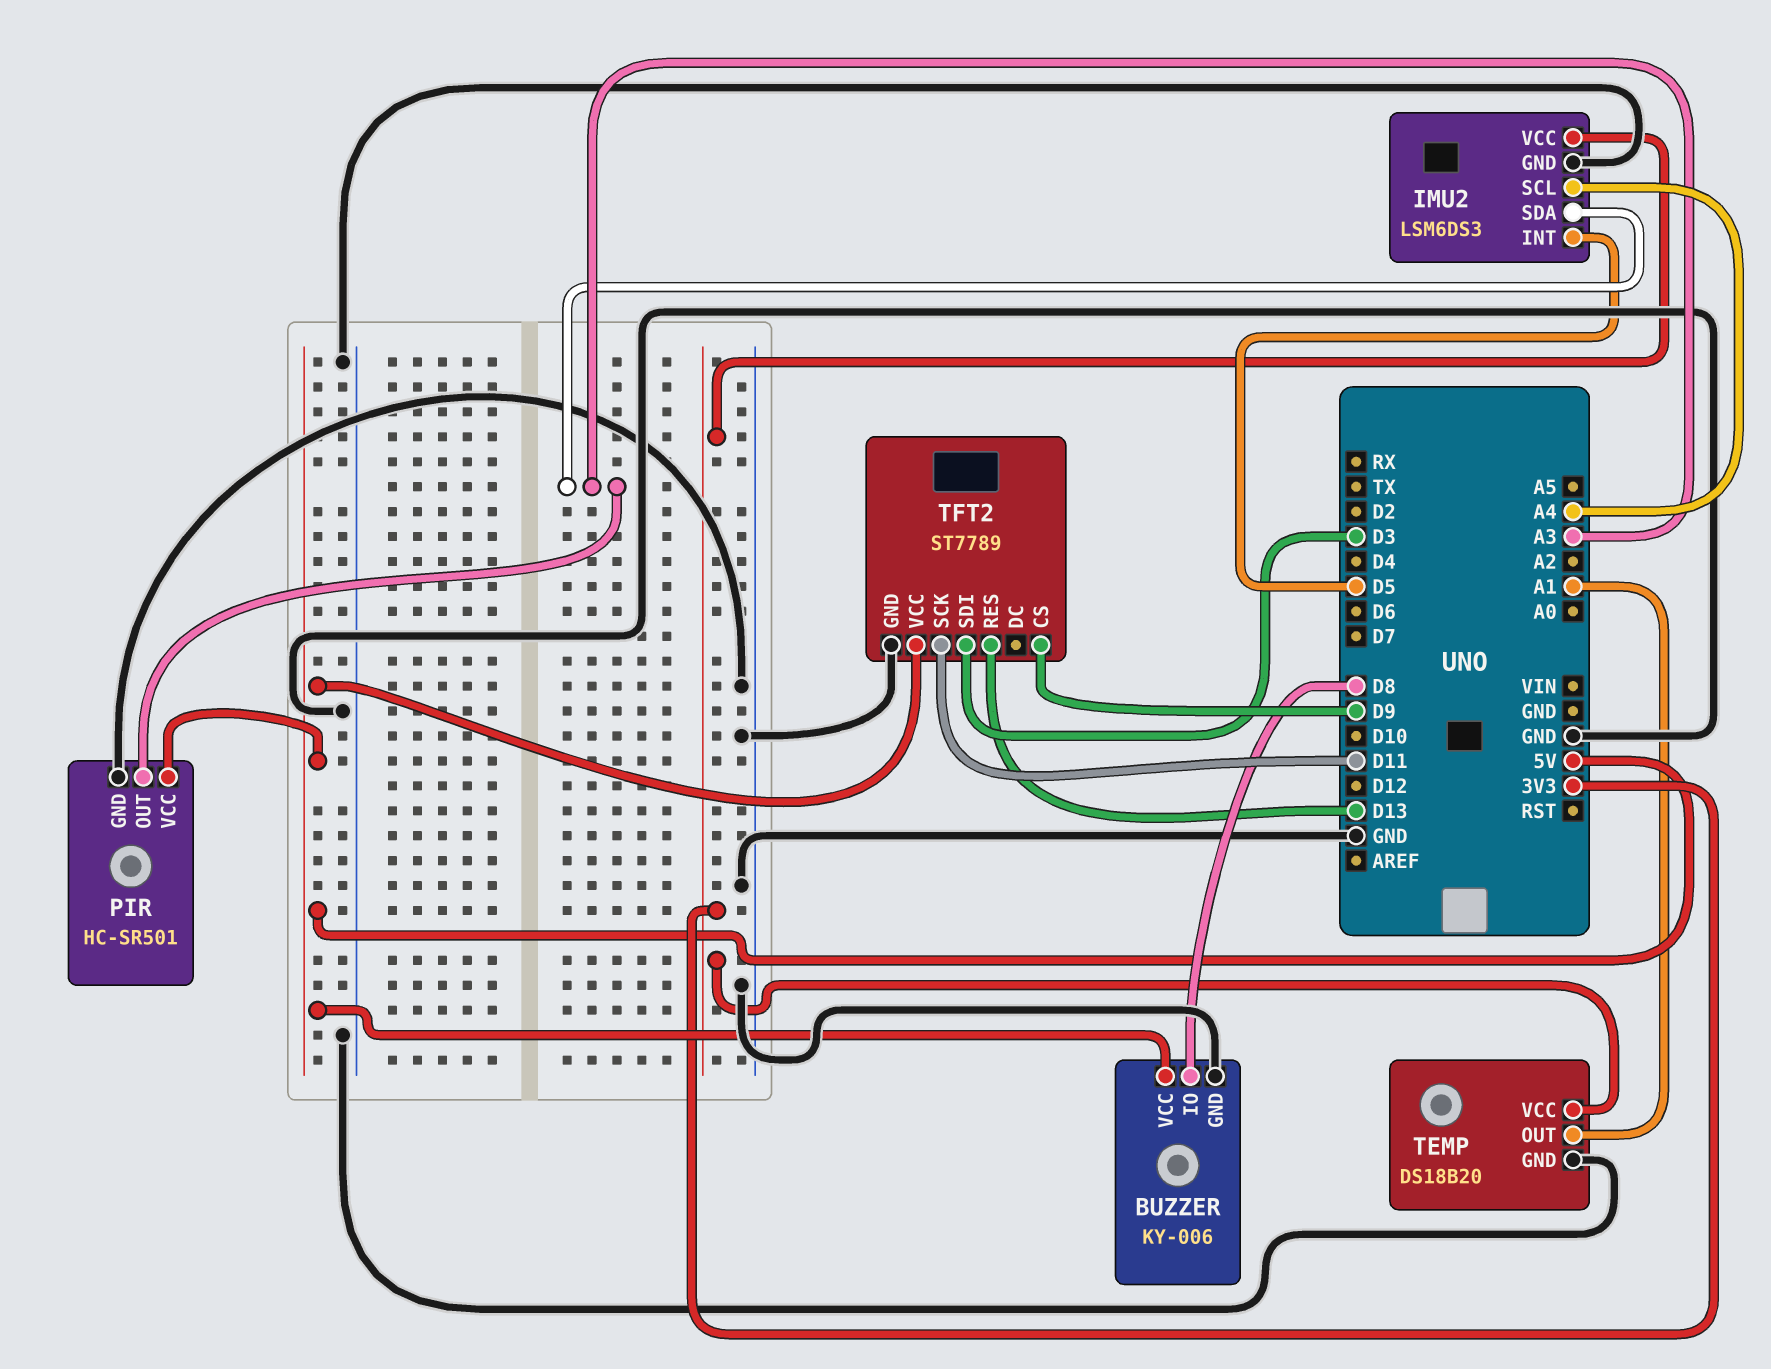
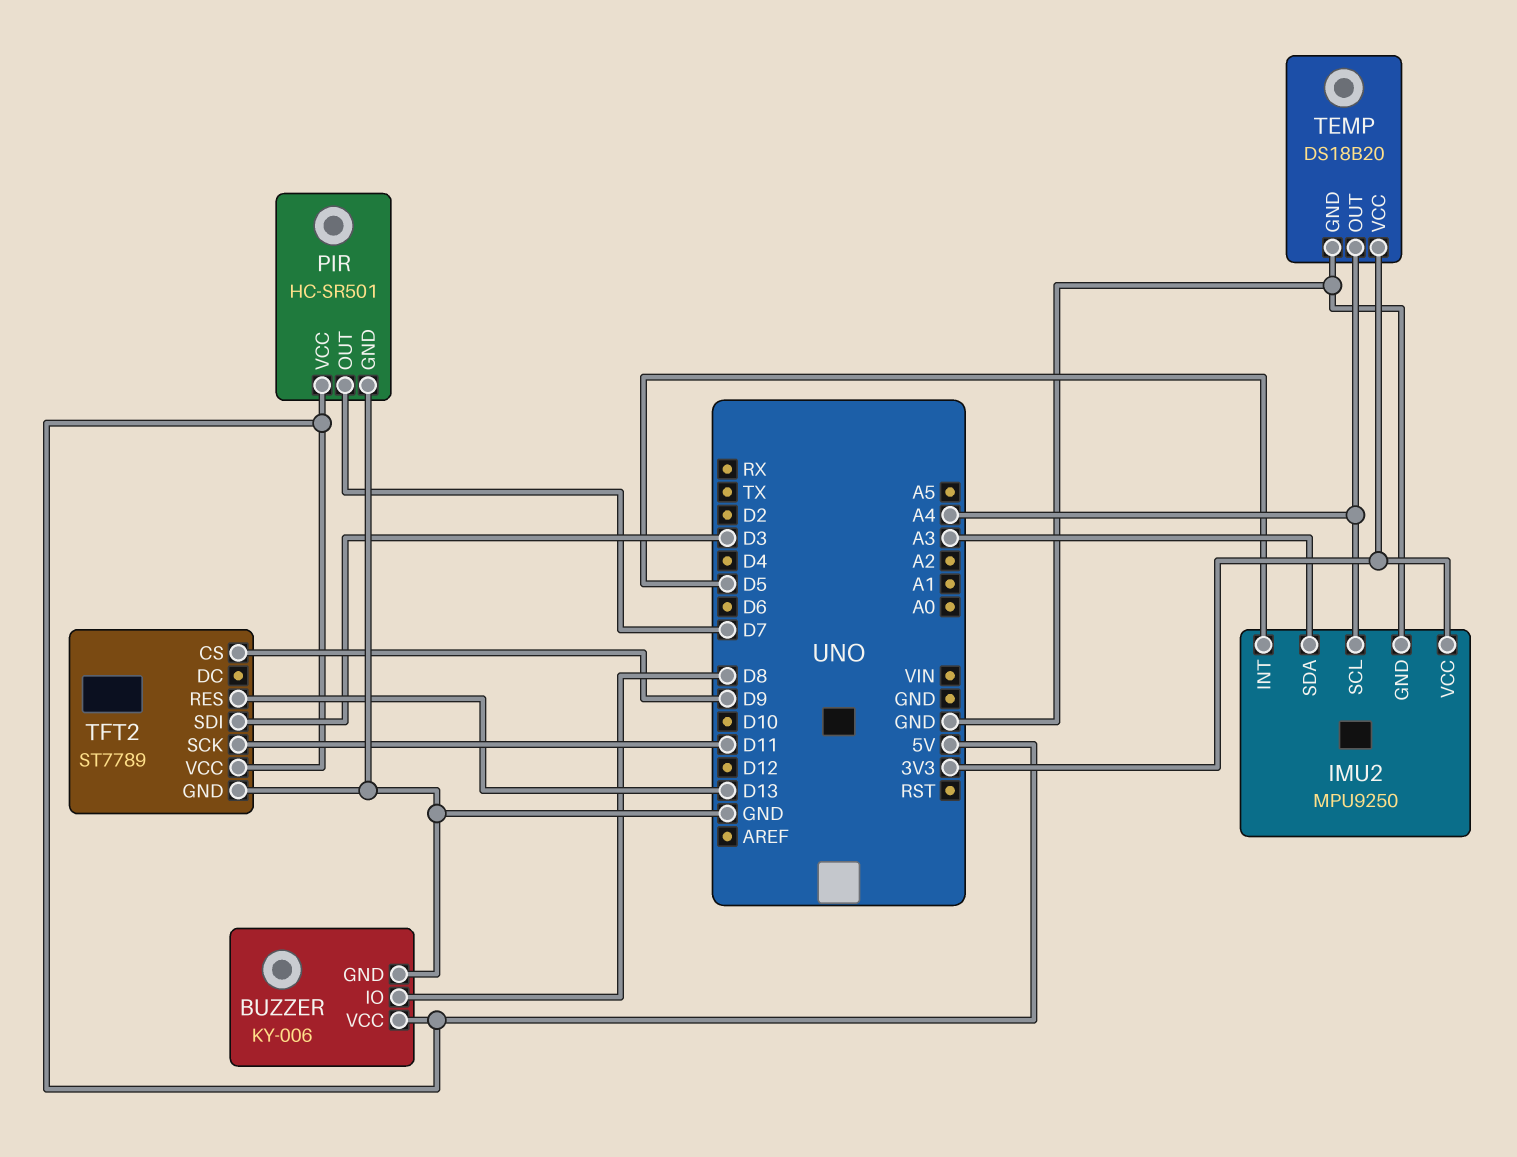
IMU2: LSM6DS3 -> MPU9250
PIR pin OUT: A3 -> D7
TEMP pin OUT: A1 -> A4

